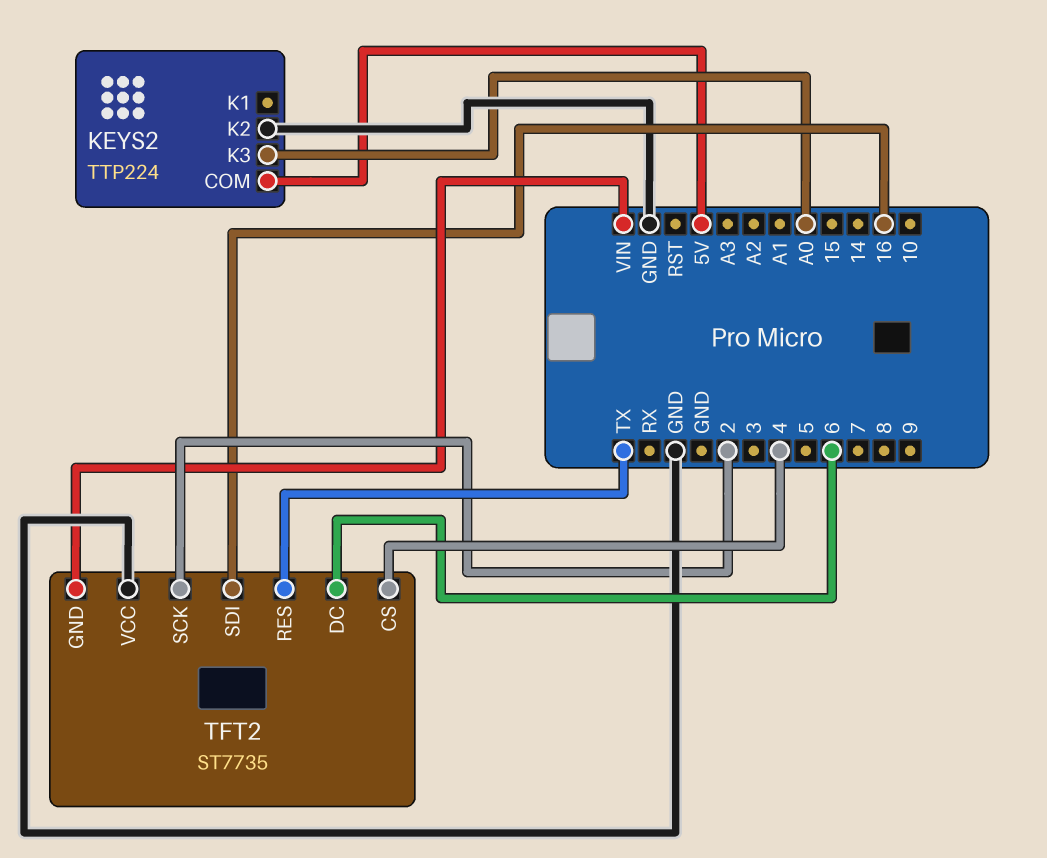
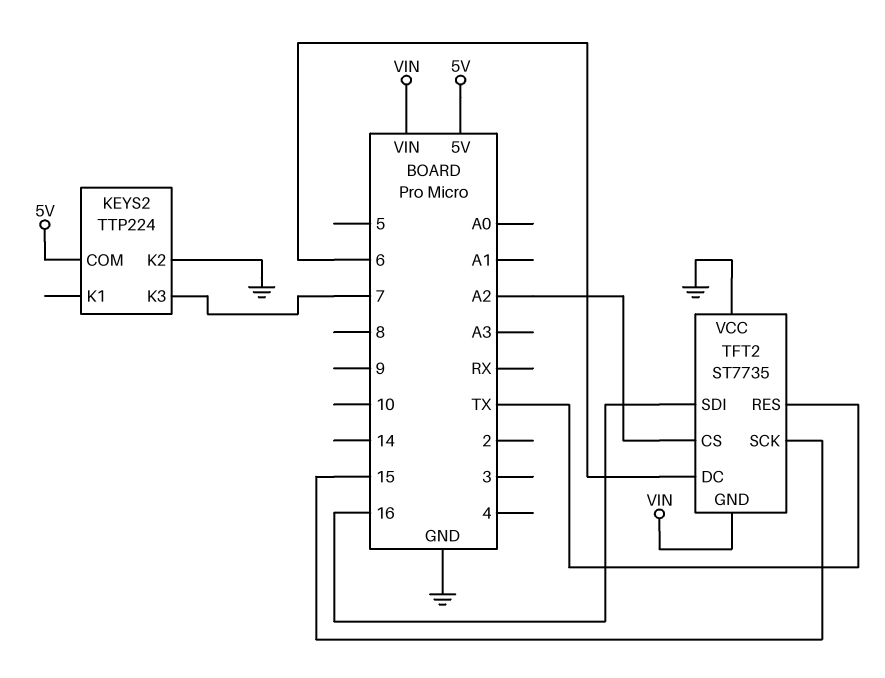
KEYS2 pin K3: A0 -> 7
TFT2 pin CS: 4 -> A2
TFT2 pin SCK: 2 -> 15

